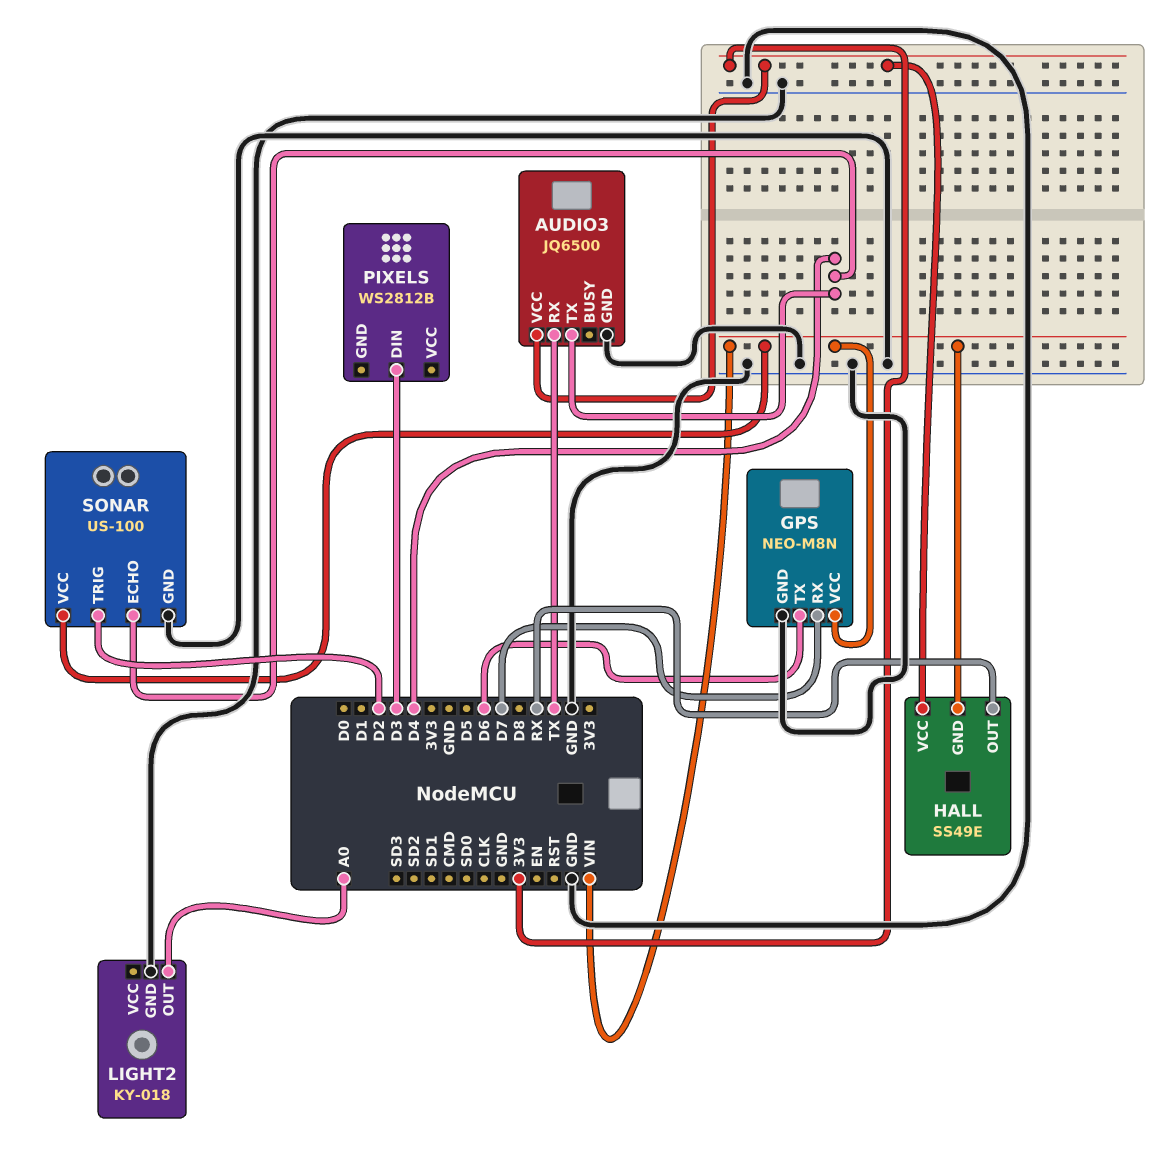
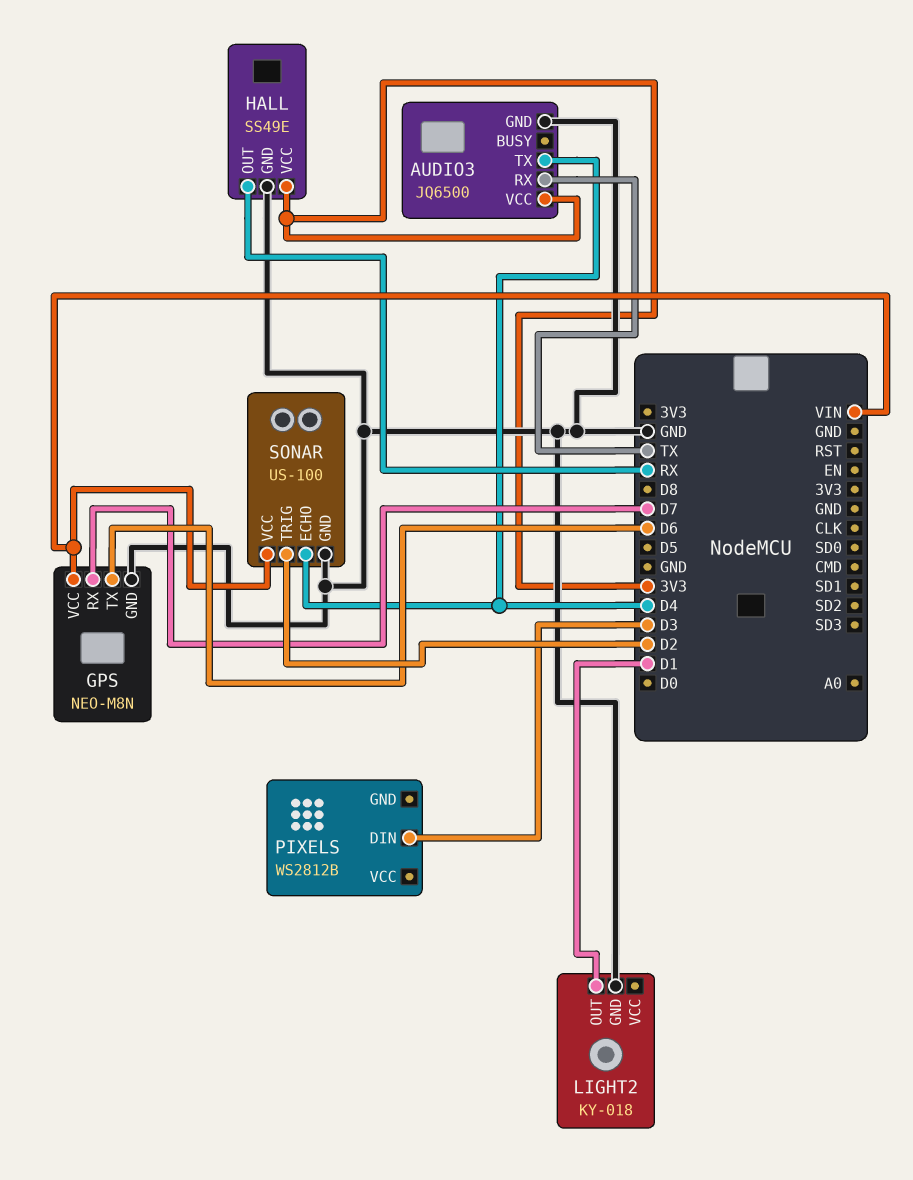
HALL pin GND: VIN -> GND
LIGHT2 pin OUT: A0 -> D1

